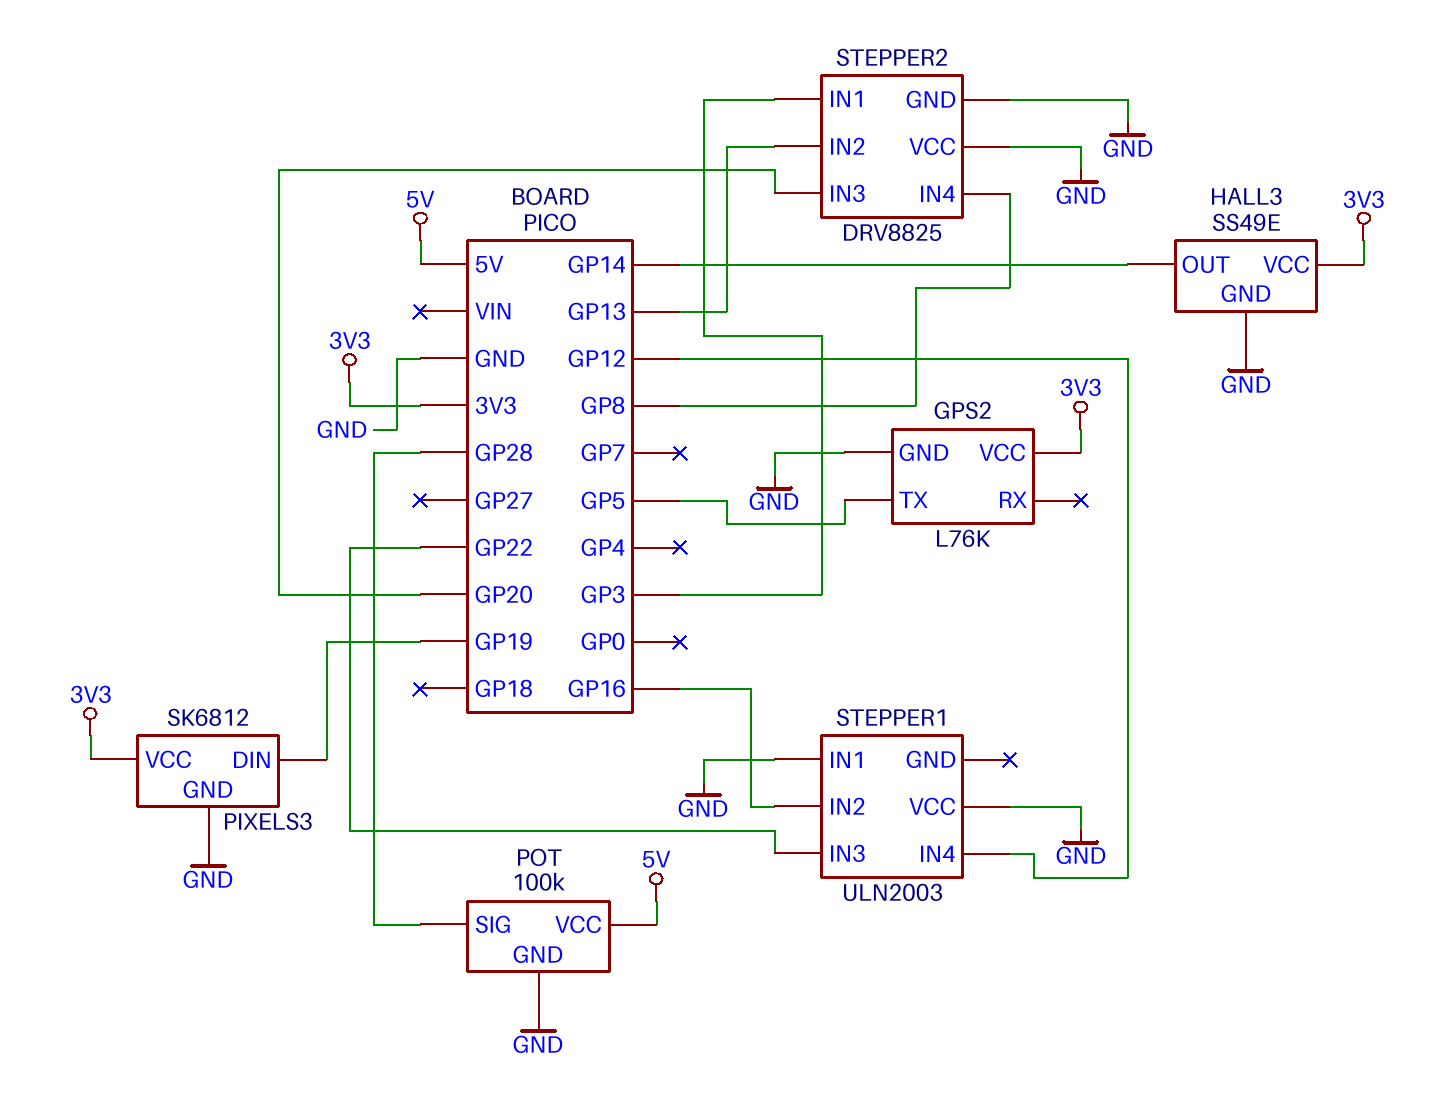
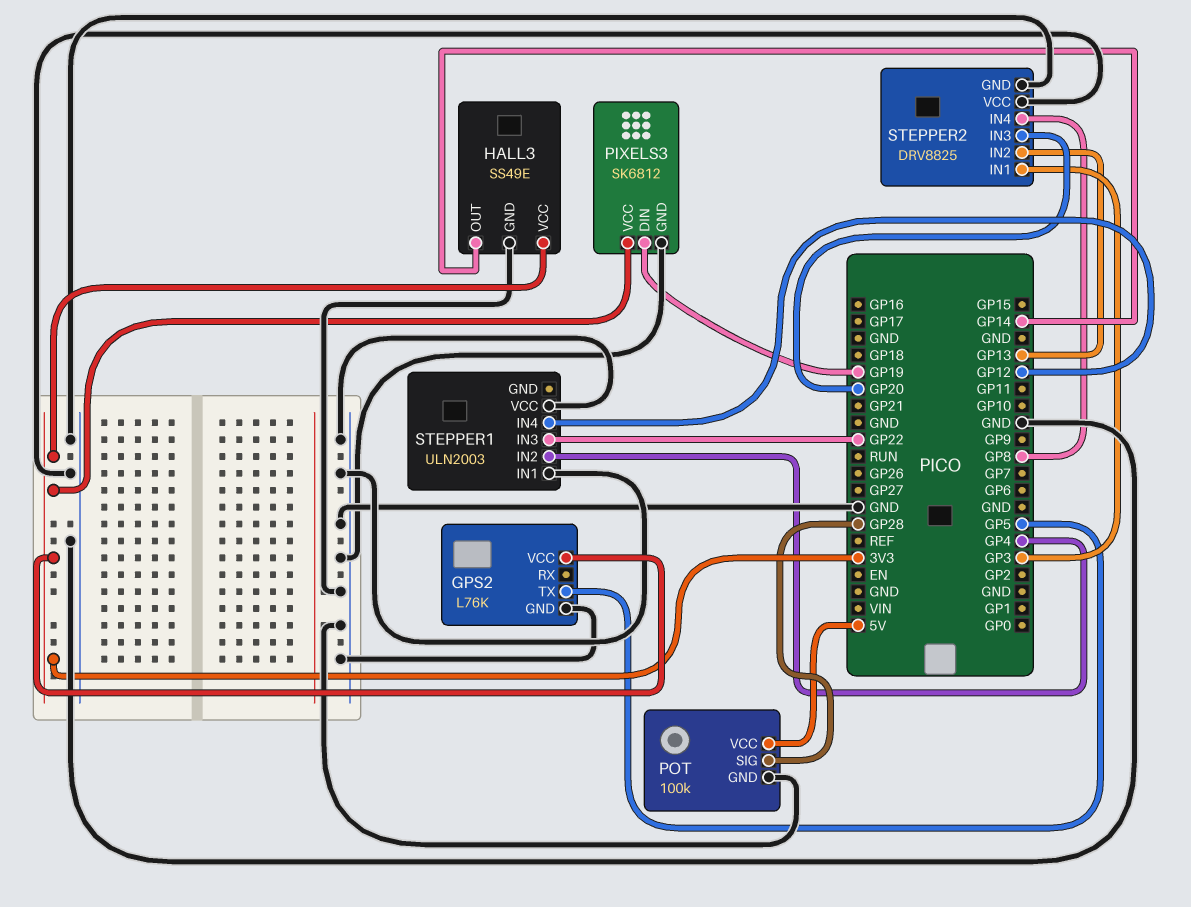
STEPPER1 pin IN2: GP16 -> GP4

